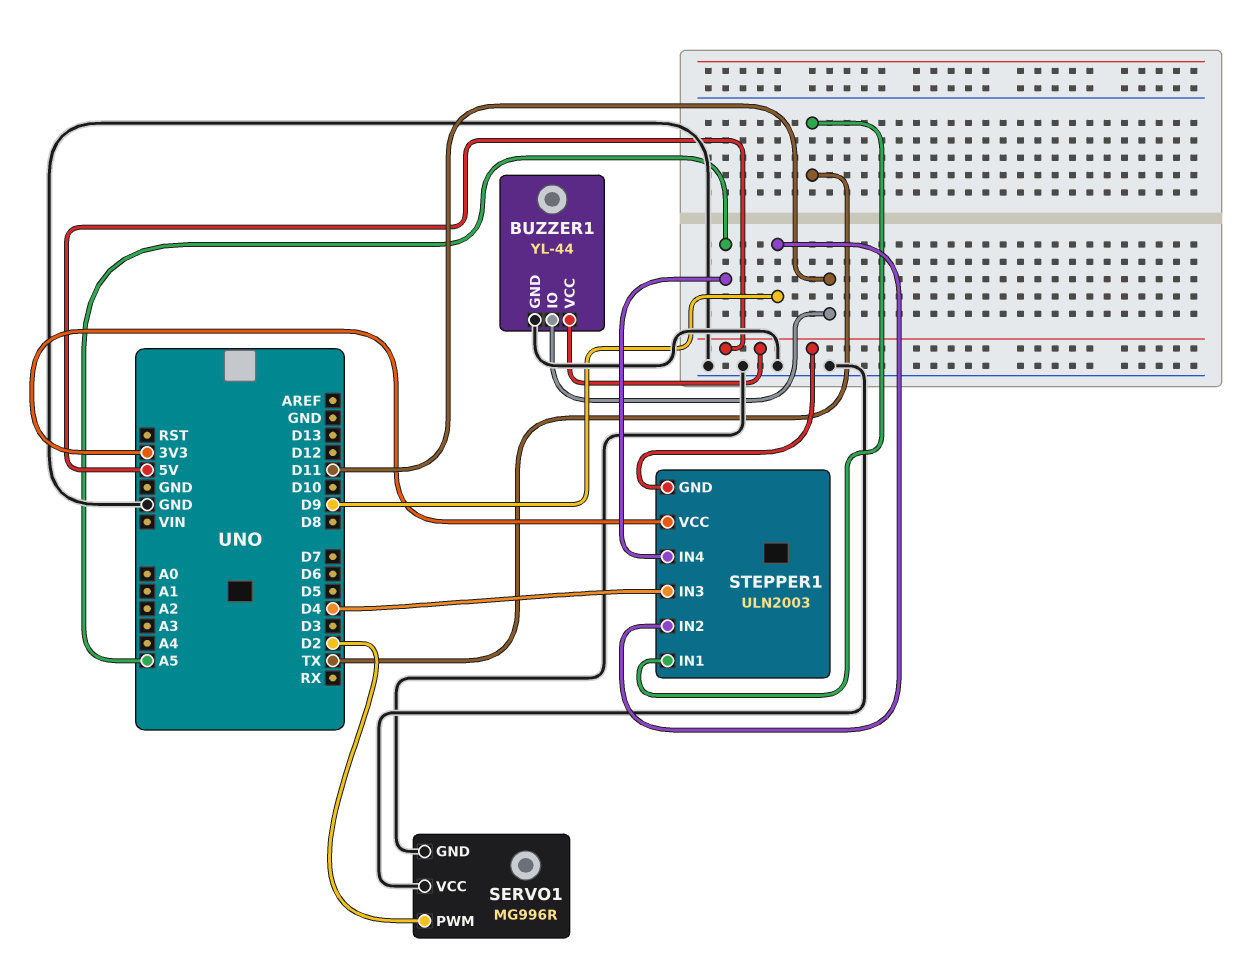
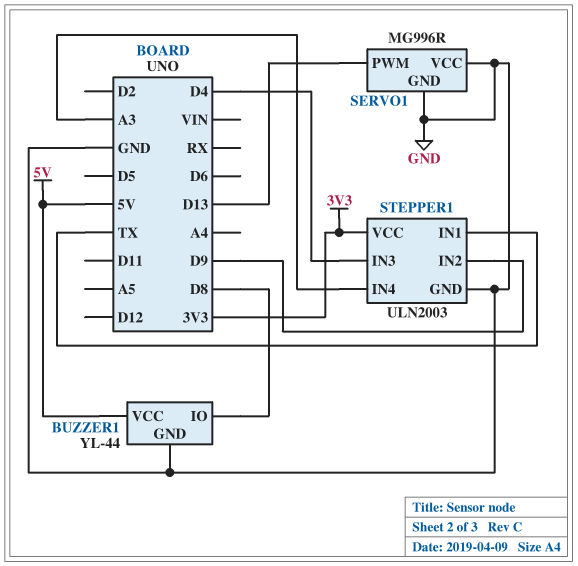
BUZZER1 pin IO: D11 -> D8
SERVO1 pin PWM: D2 -> D13
STEPPER1 pin GND: 5V -> GND
STEPPER1 pin IN4: A5 -> A3

